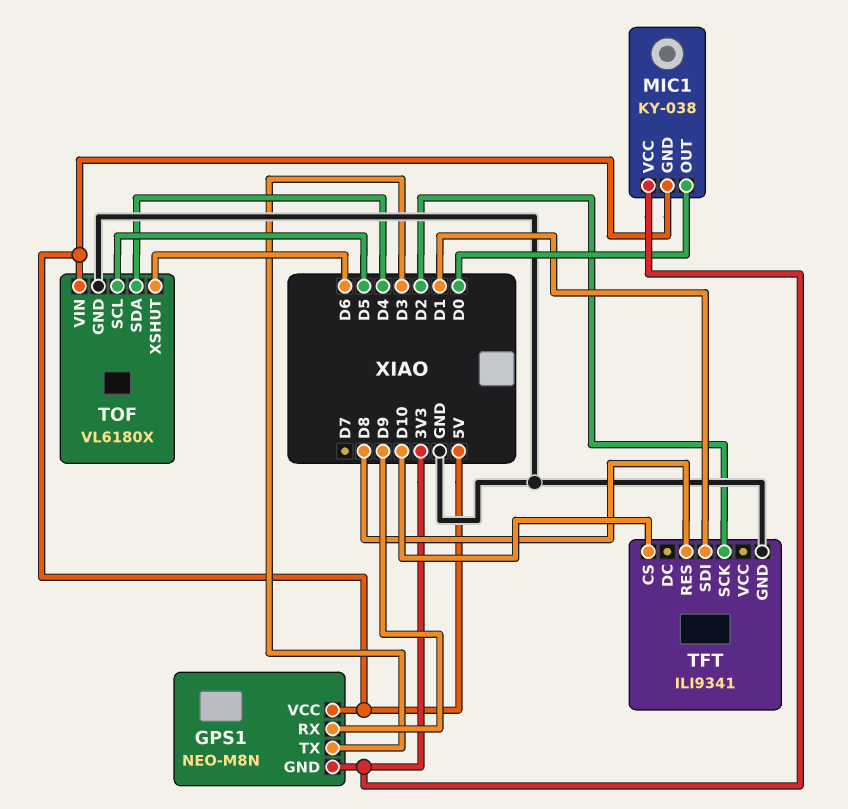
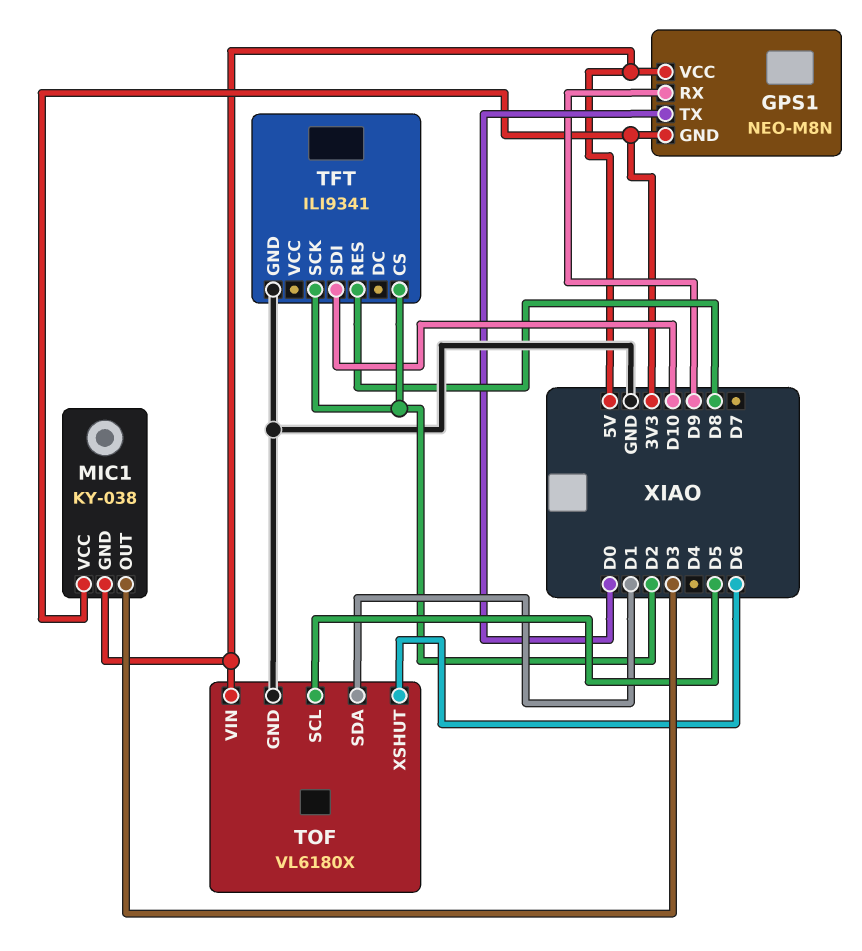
GPS1 pin TX: D3 -> D0
MIC1 pin OUT: D0 -> D3
TFT pin CS: D10 -> D2
TFT pin SDI: D1 -> D10
TOF pin SDA: D4 -> D1

